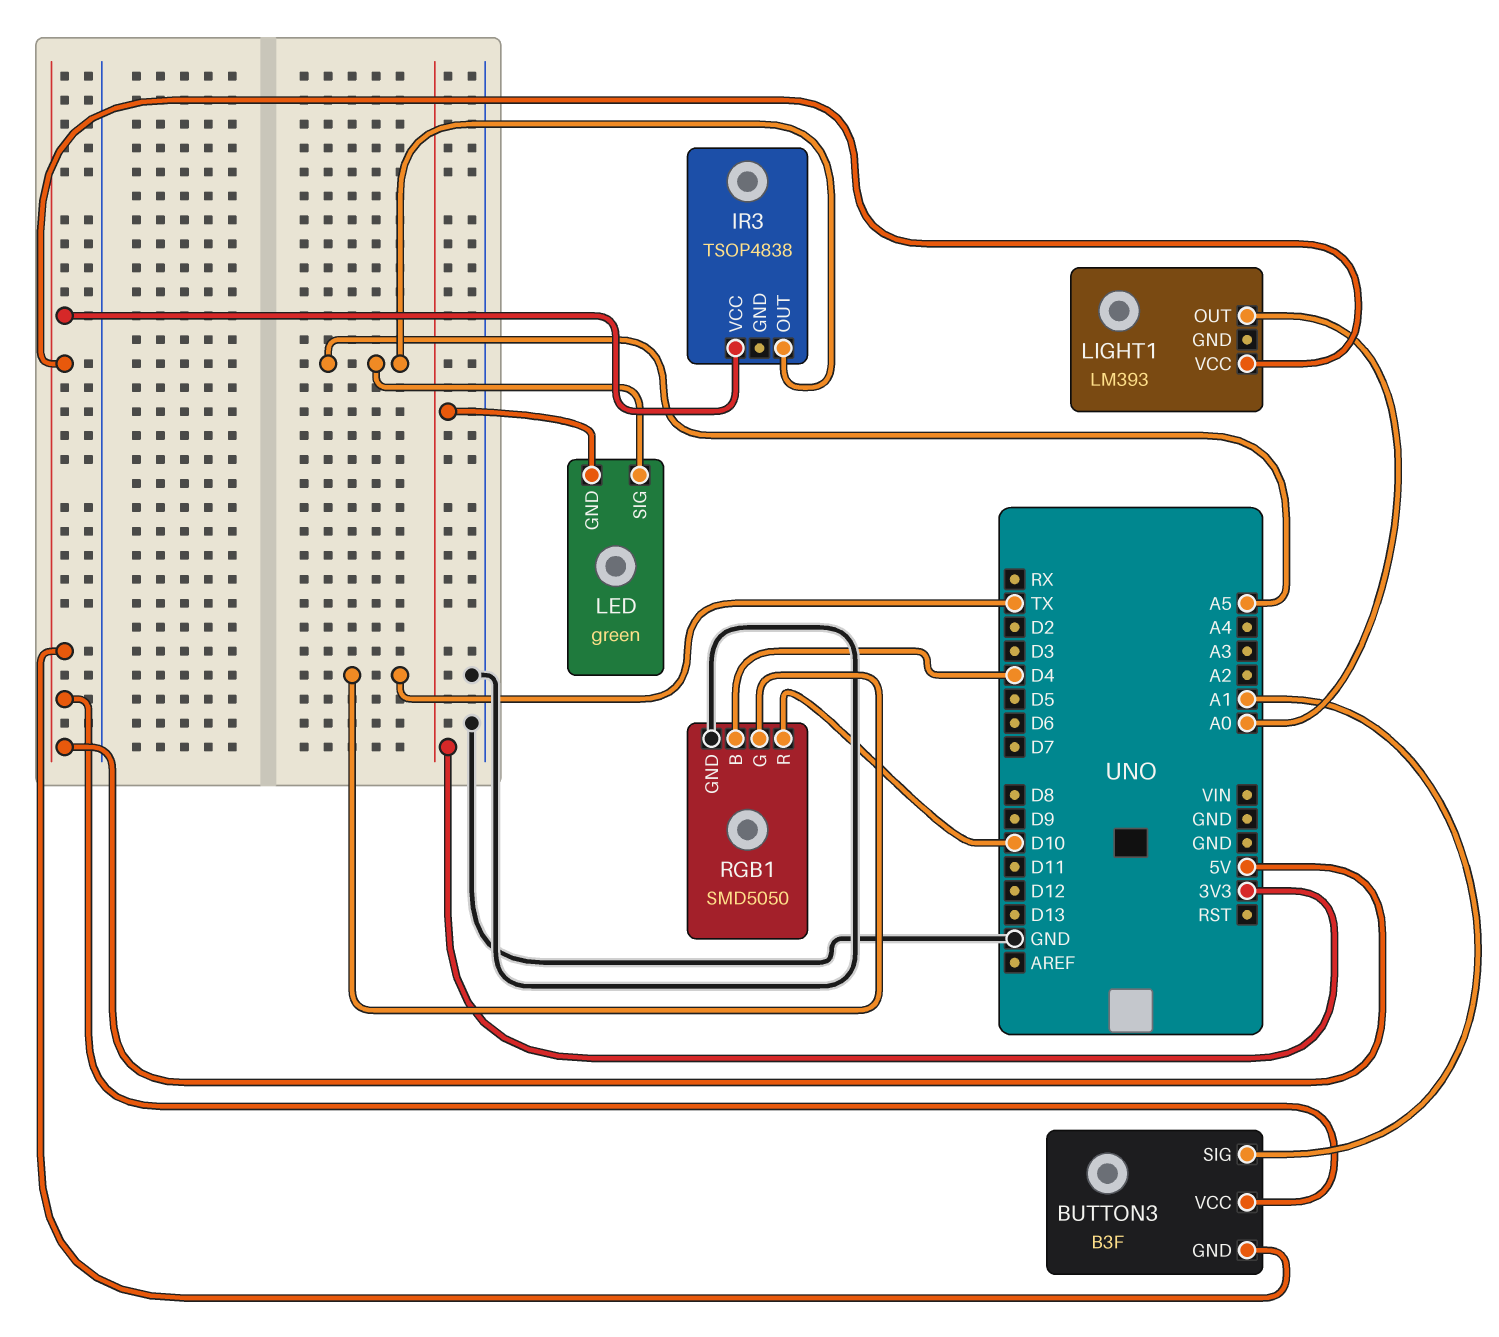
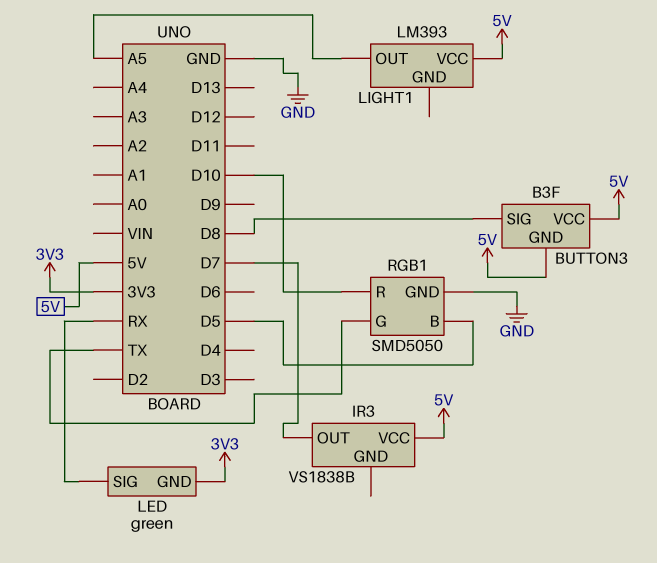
BUTTON3 pin SIG: A1 -> D8
IR3: TSOP4838 -> VS1838B
IR3 pin OUT: A5 -> D7
LED pin SIG: A5 -> RX
LIGHT1 pin OUT: A0 -> A5
RGB1 pin B: D4 -> D5

